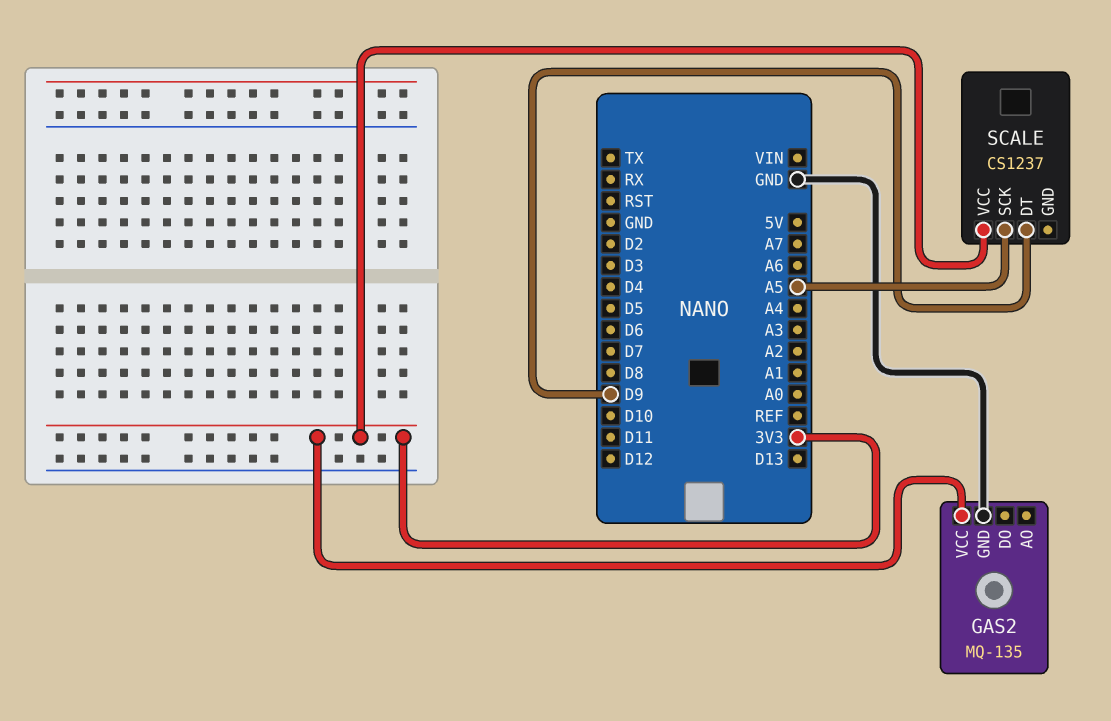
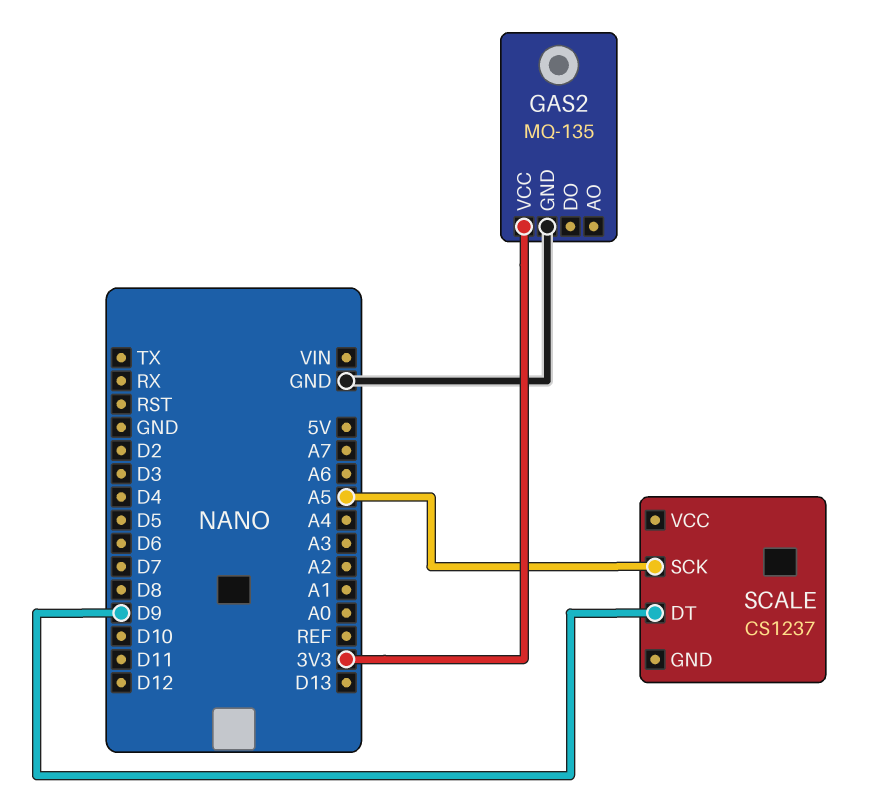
SCALE pin VCC: 3V3 -> none

